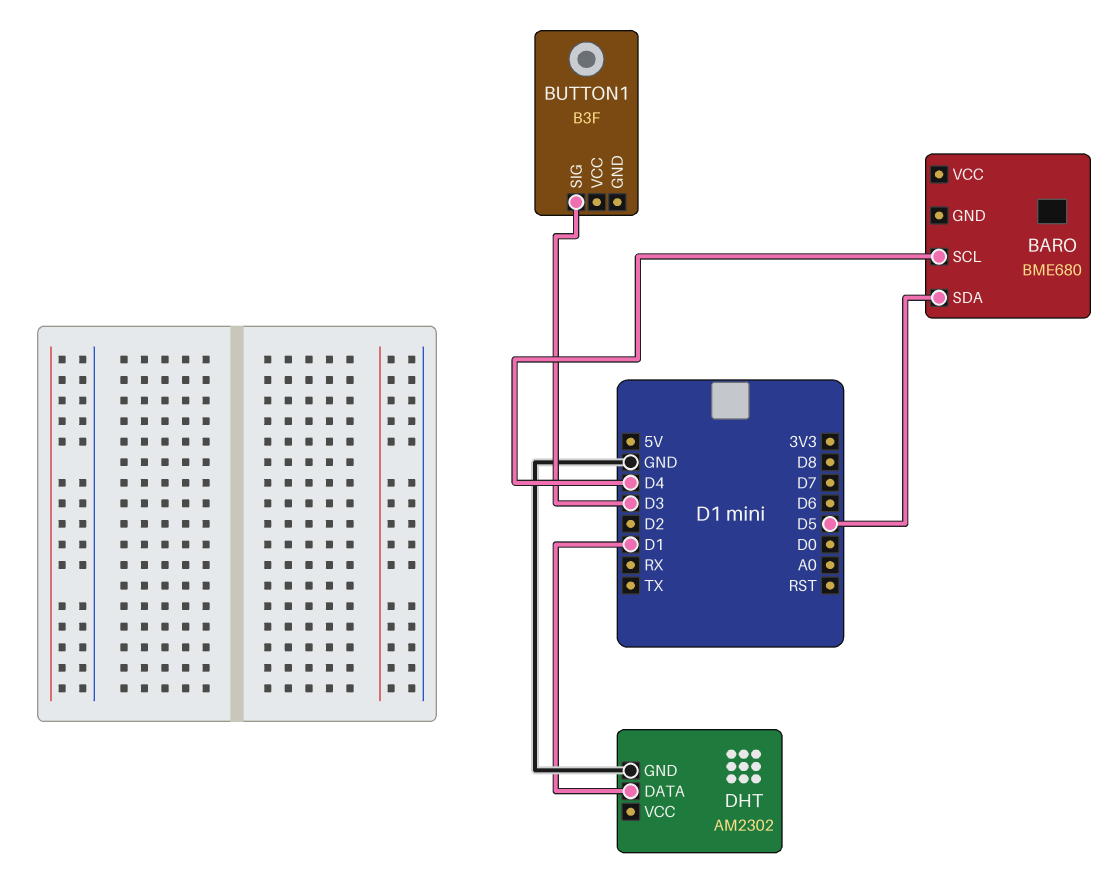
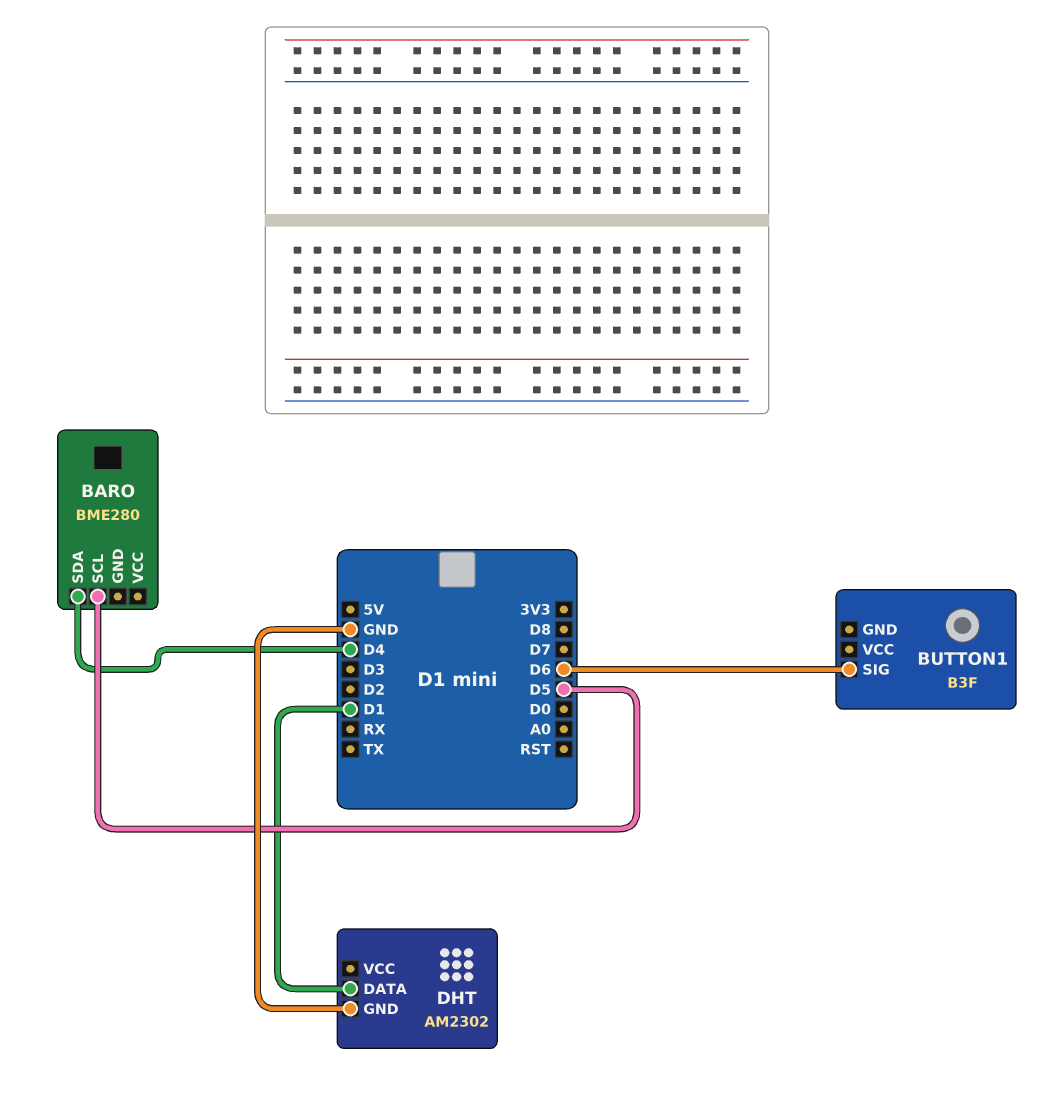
BARO: BME680 -> BME280
BARO pin SCL: D4 -> D5
BARO pin SDA: D5 -> D4
BUTTON1 pin SIG: D3 -> D6

